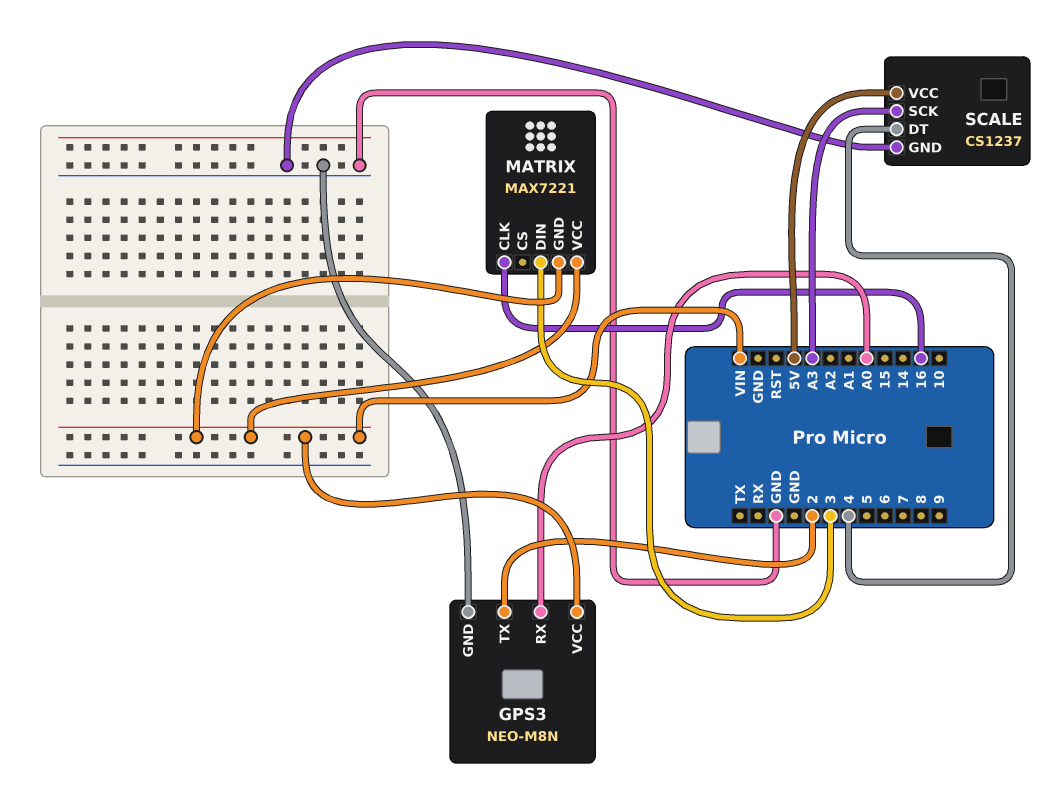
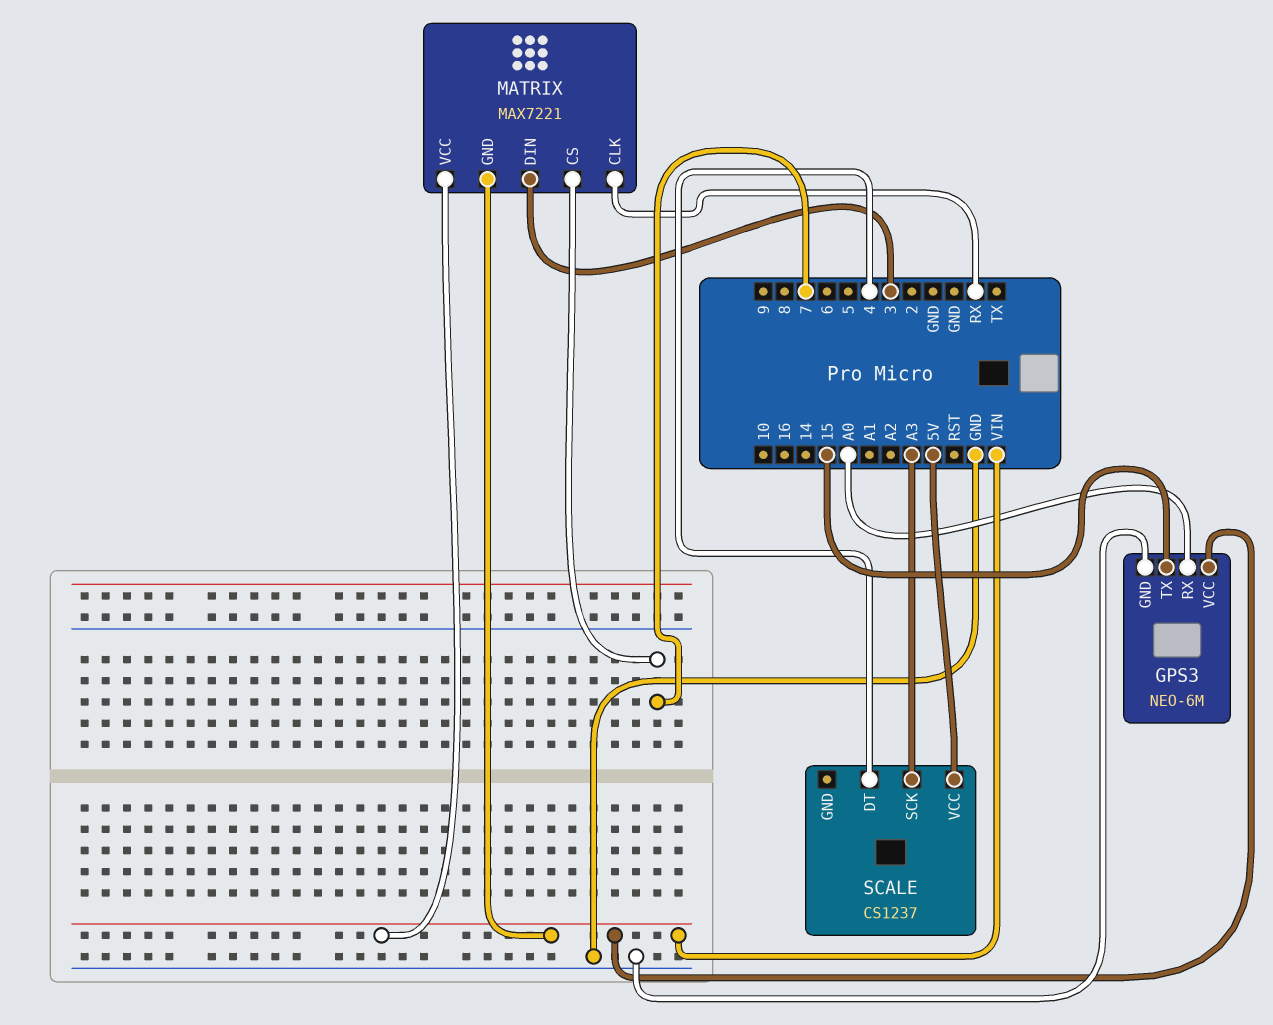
GPS3: NEO-M8N -> NEO-6M
GPS3 pin TX: 2 -> 15
MATRIX pin CLK: 16 -> RX
MATRIX pin CS: none -> 7
SCALE pin GND: GND -> none

